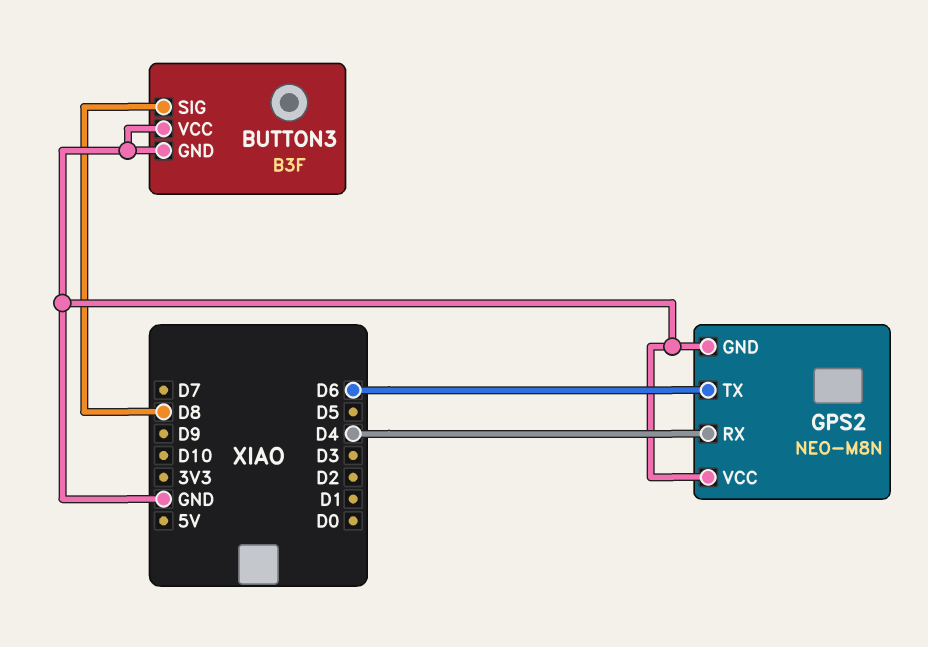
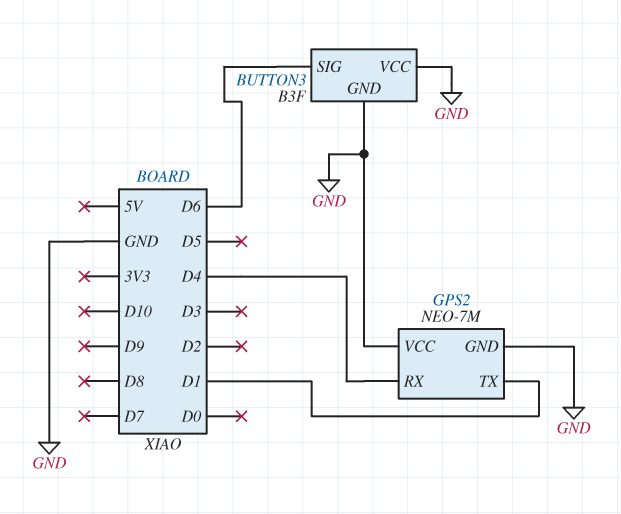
BUTTON3 pin SIG: D8 -> D6
GPS2: NEO-M8N -> NEO-7M
GPS2 pin TX: D6 -> D1

